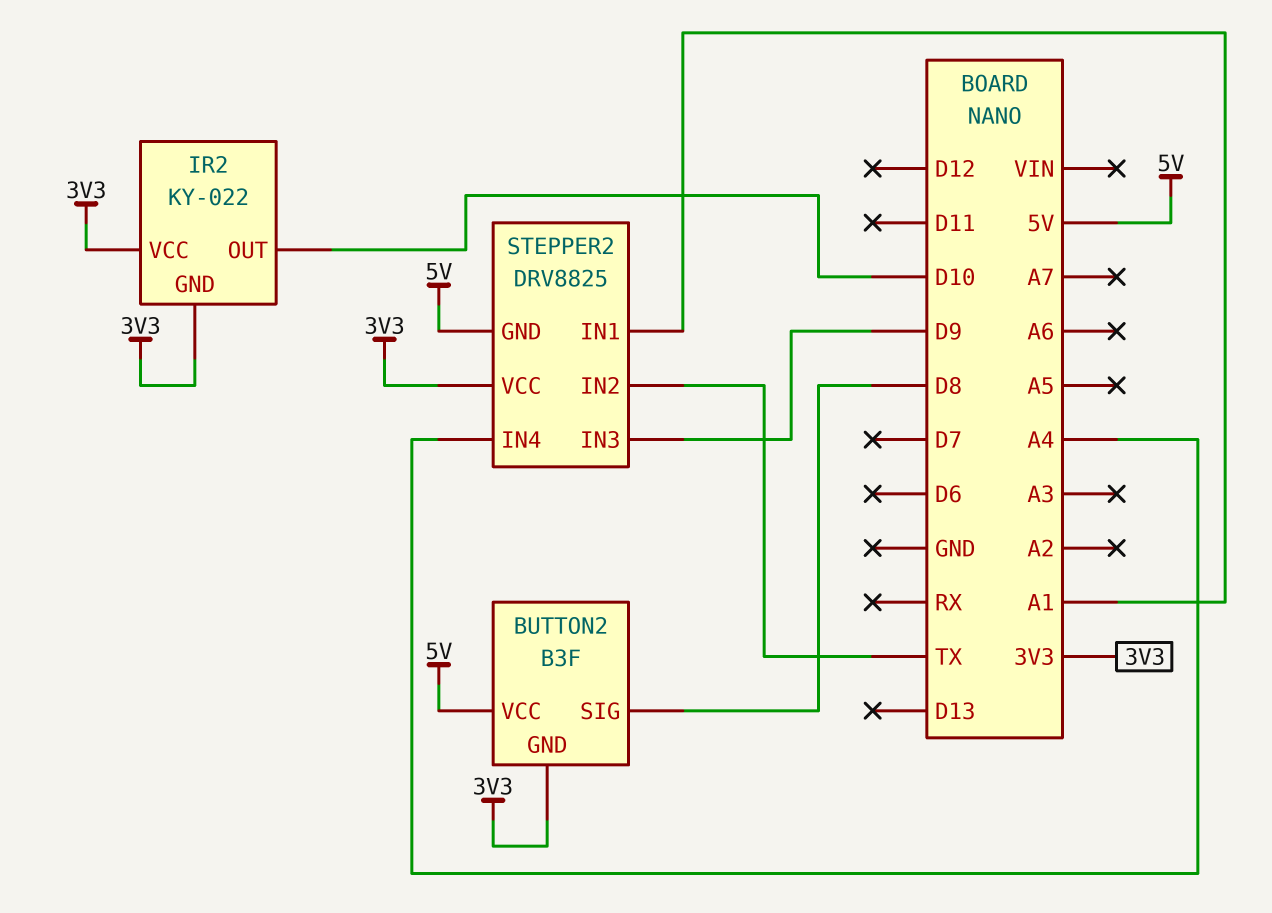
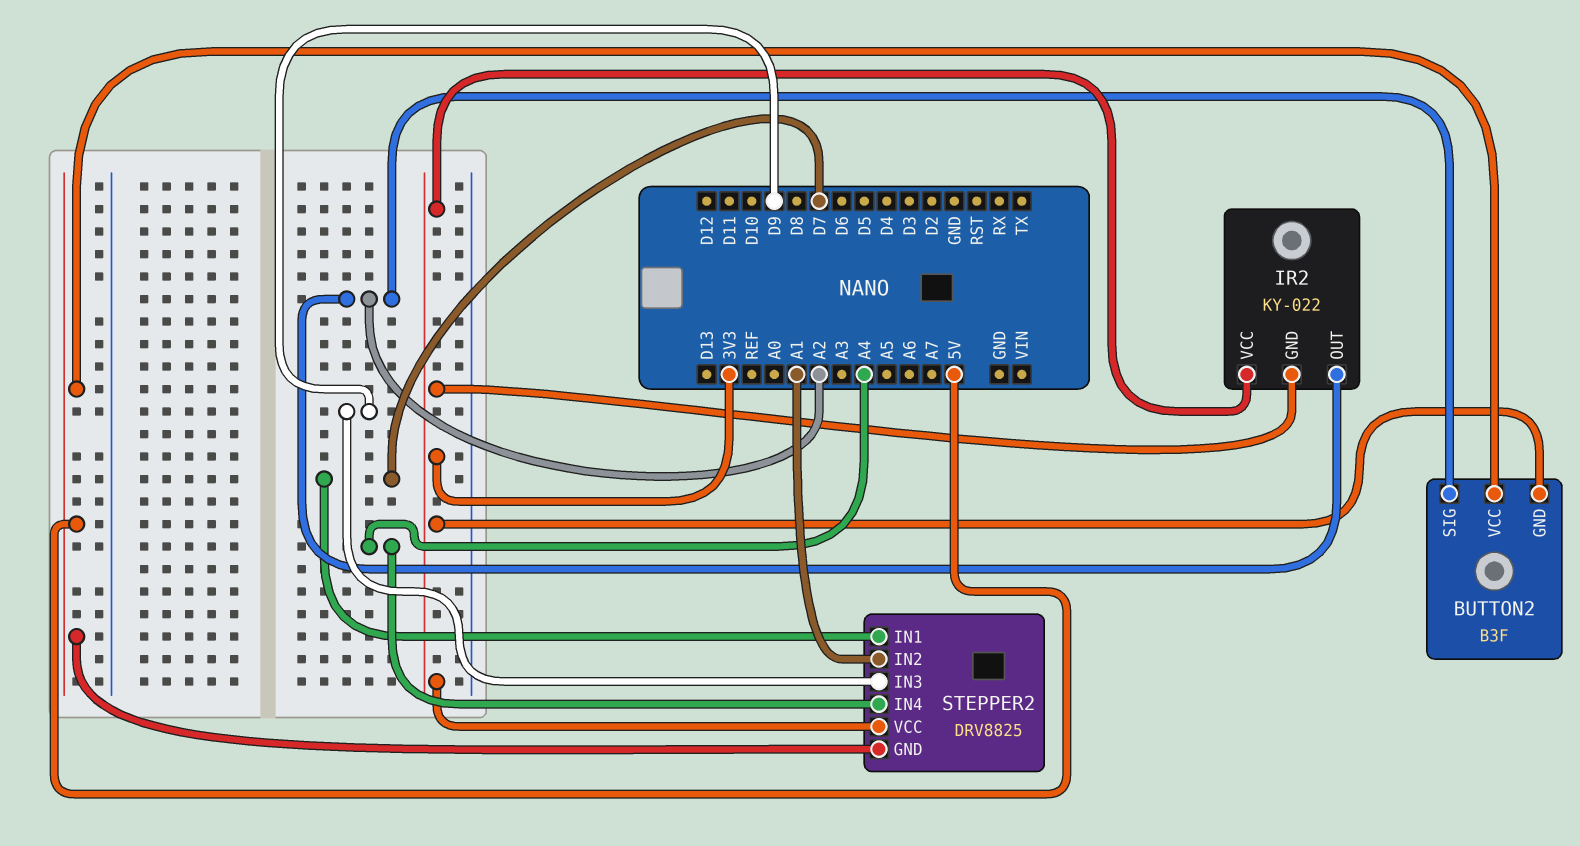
BUTTON2 pin SIG: D8 -> A2
IR2 pin OUT: D10 -> A2
STEPPER2 pin IN1: A1 -> D7
STEPPER2 pin IN2: TX -> A1

